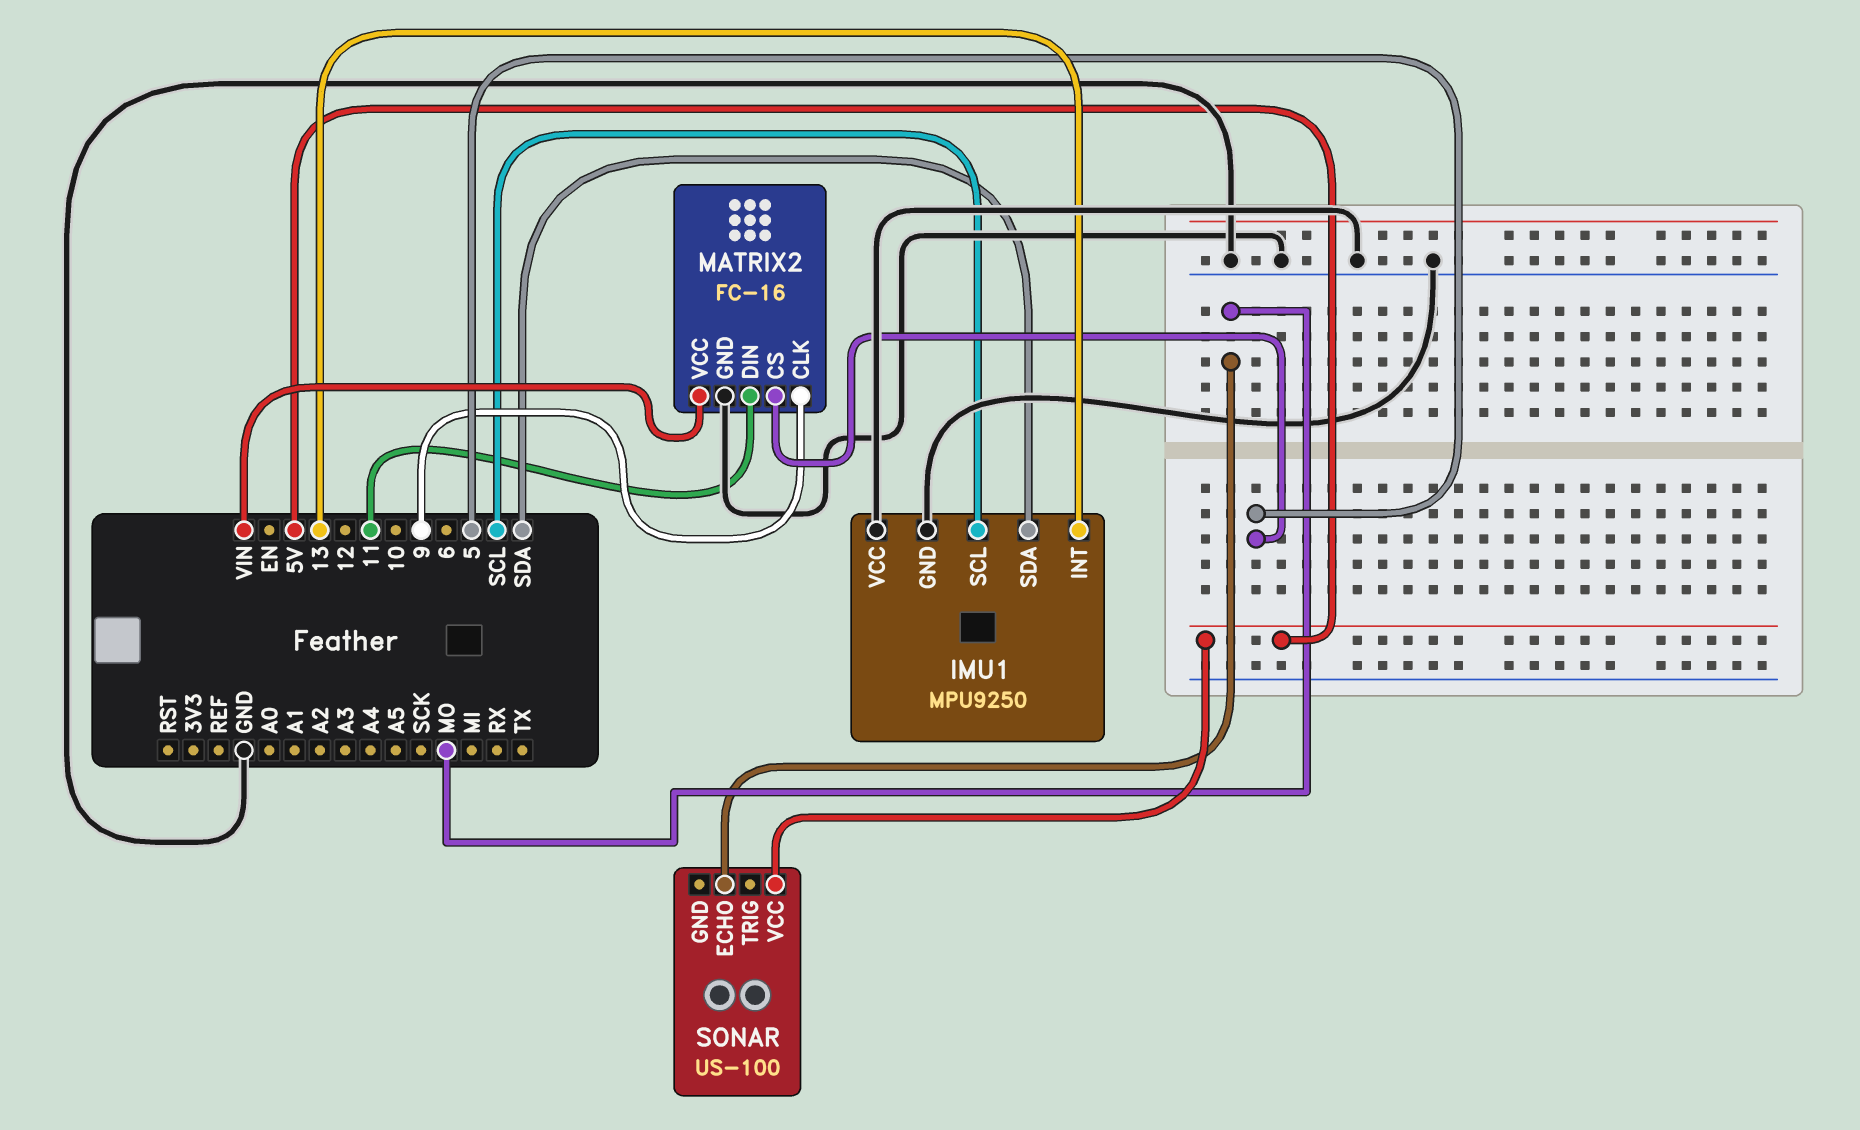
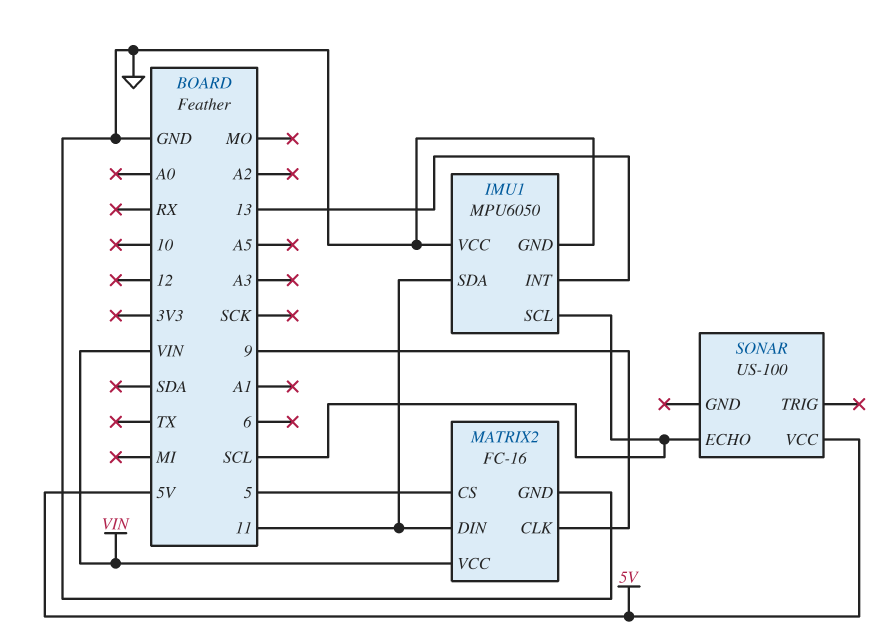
IMU1: MPU9250 -> MPU6050
IMU1 pin SDA: SDA -> 11
SONAR pin ECHO: MO -> SCL

